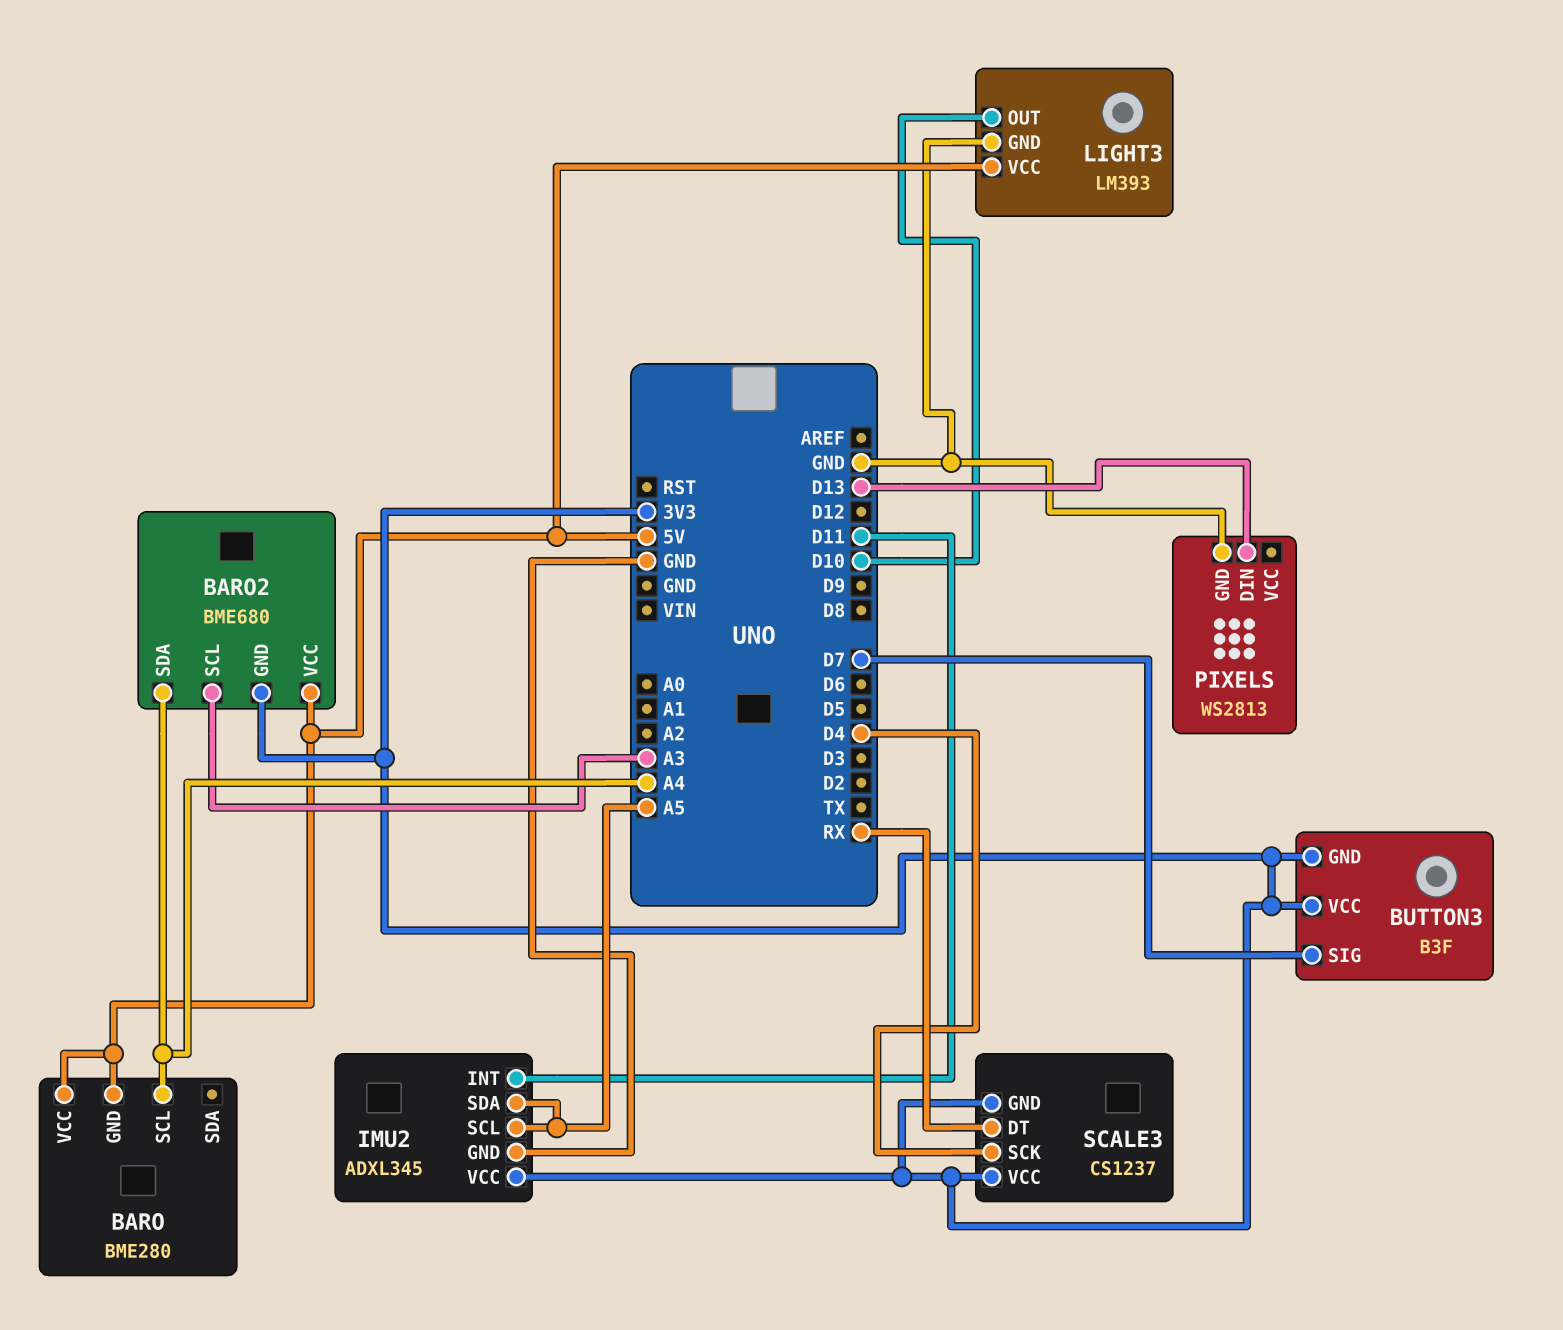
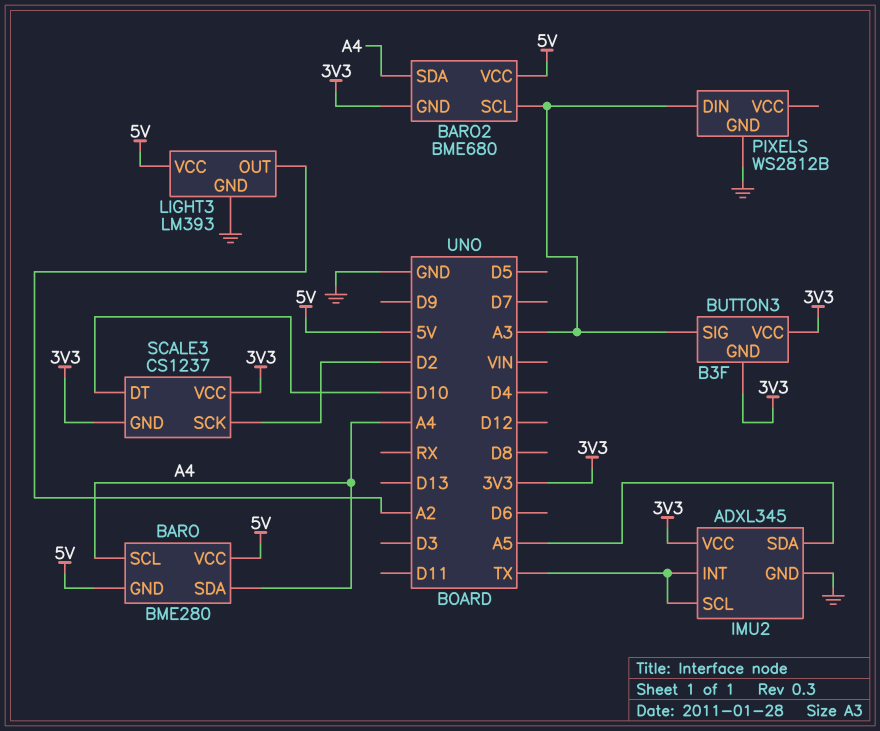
BARO pin SDA: none -> A4
BUTTON3 pin SIG: D7 -> A3
IMU2 pin INT: D11 -> TX
IMU2 pin SCL: A5 -> TX
LIGHT3 pin OUT: D10 -> A2
PIXELS: WS2813 -> WS2812B
PIXELS pin DIN: D13 -> A3
SCALE3 pin DT: RX -> D10
SCALE3 pin SCK: D4 -> D2

